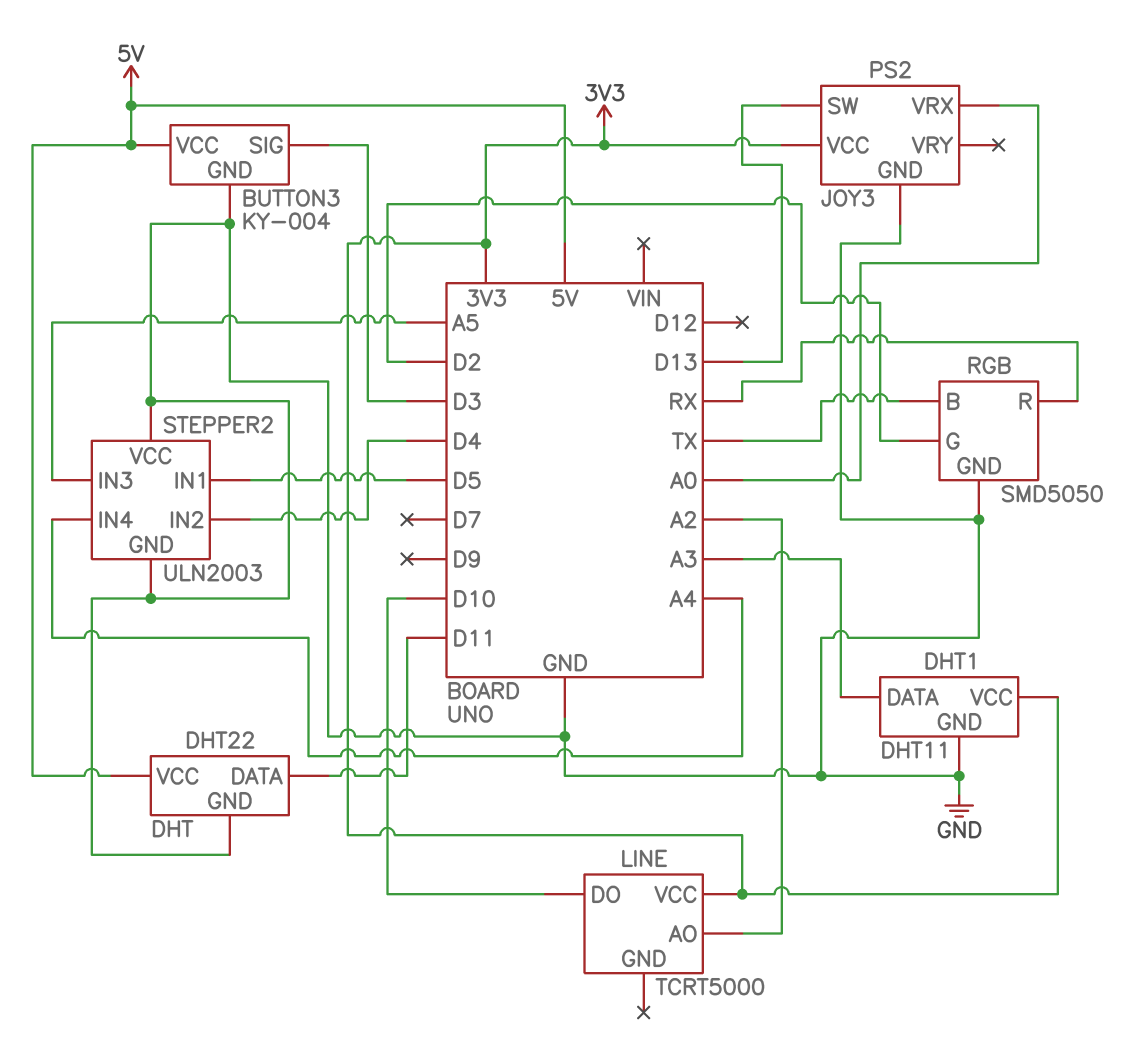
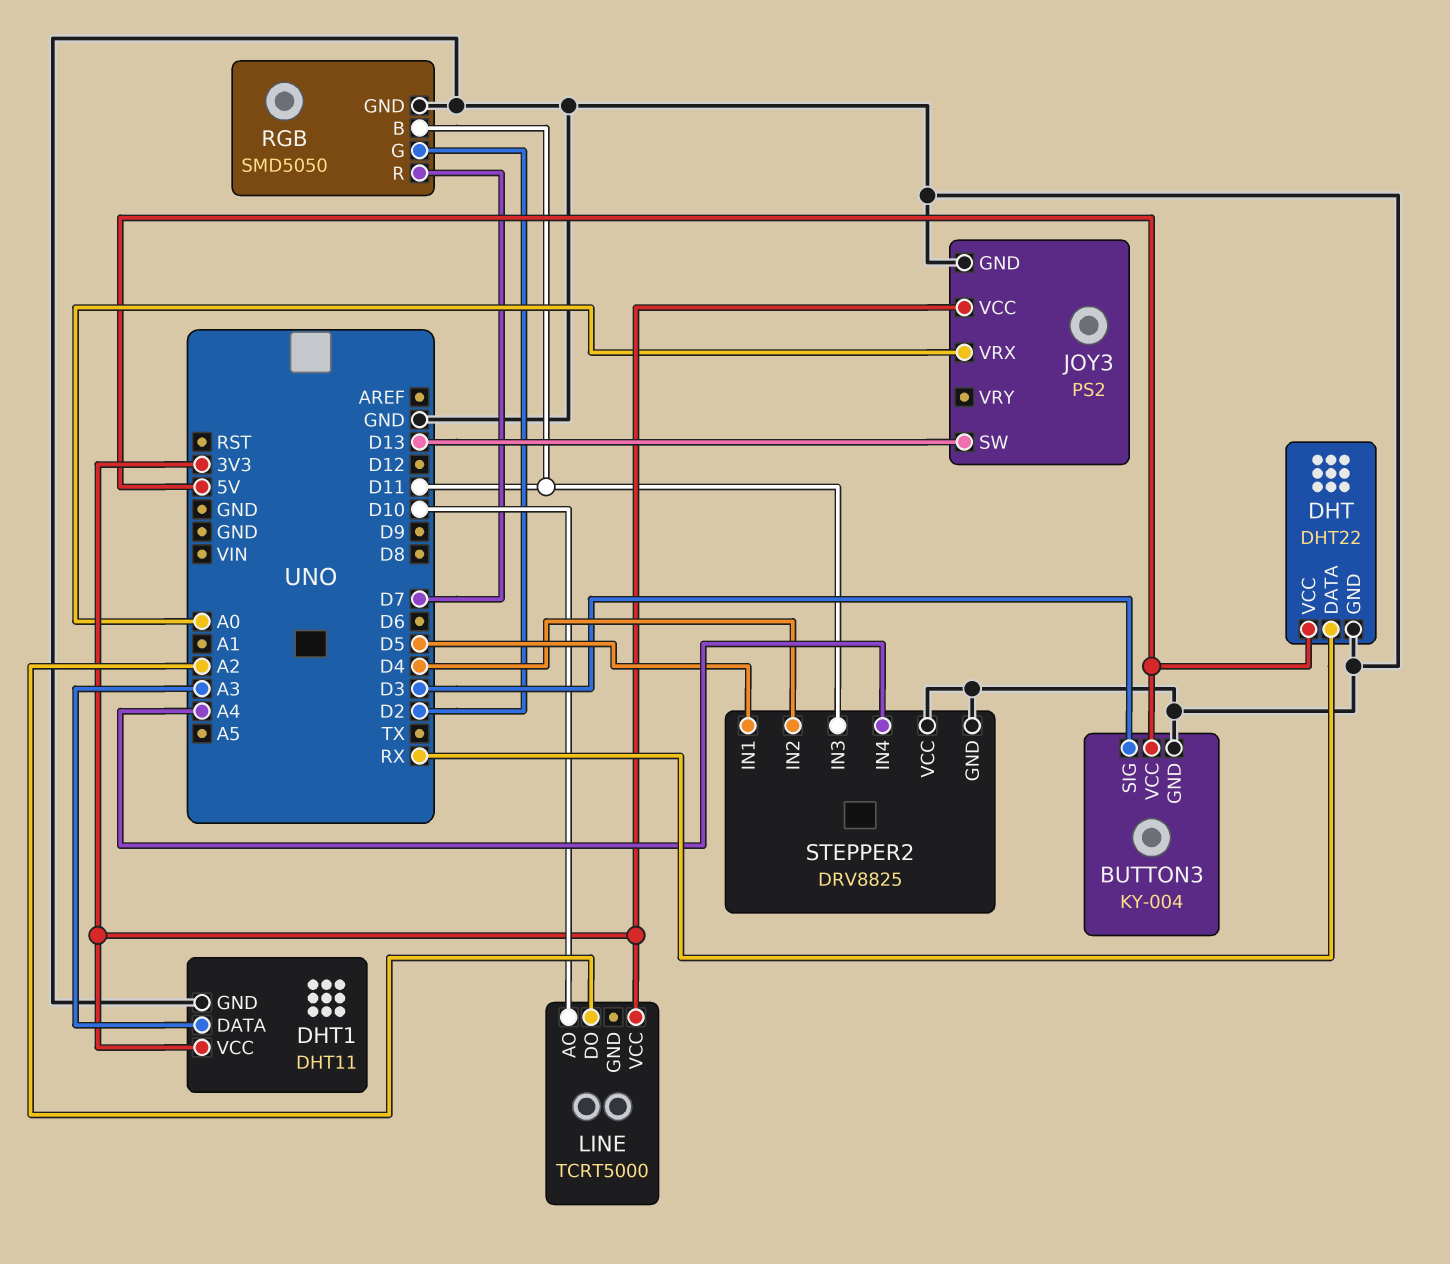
DHT pin DATA: D11 -> RX
LINE pin AO: A2 -> D10
LINE pin DO: D10 -> A2
RGB pin B: TX -> D11
RGB pin R: RX -> D7
STEPPER2: ULN2003 -> DRV8825
STEPPER2 pin IN3: A5 -> D11

